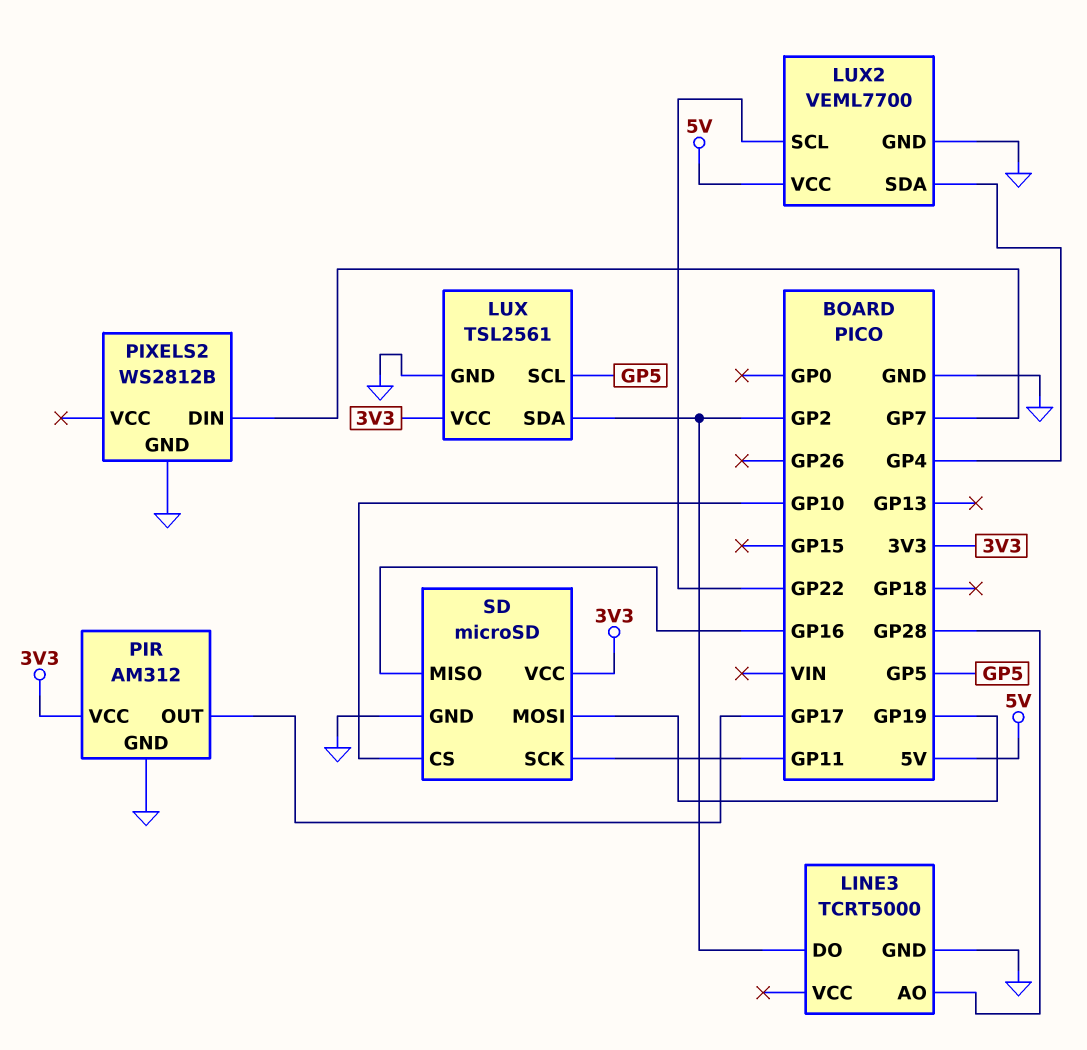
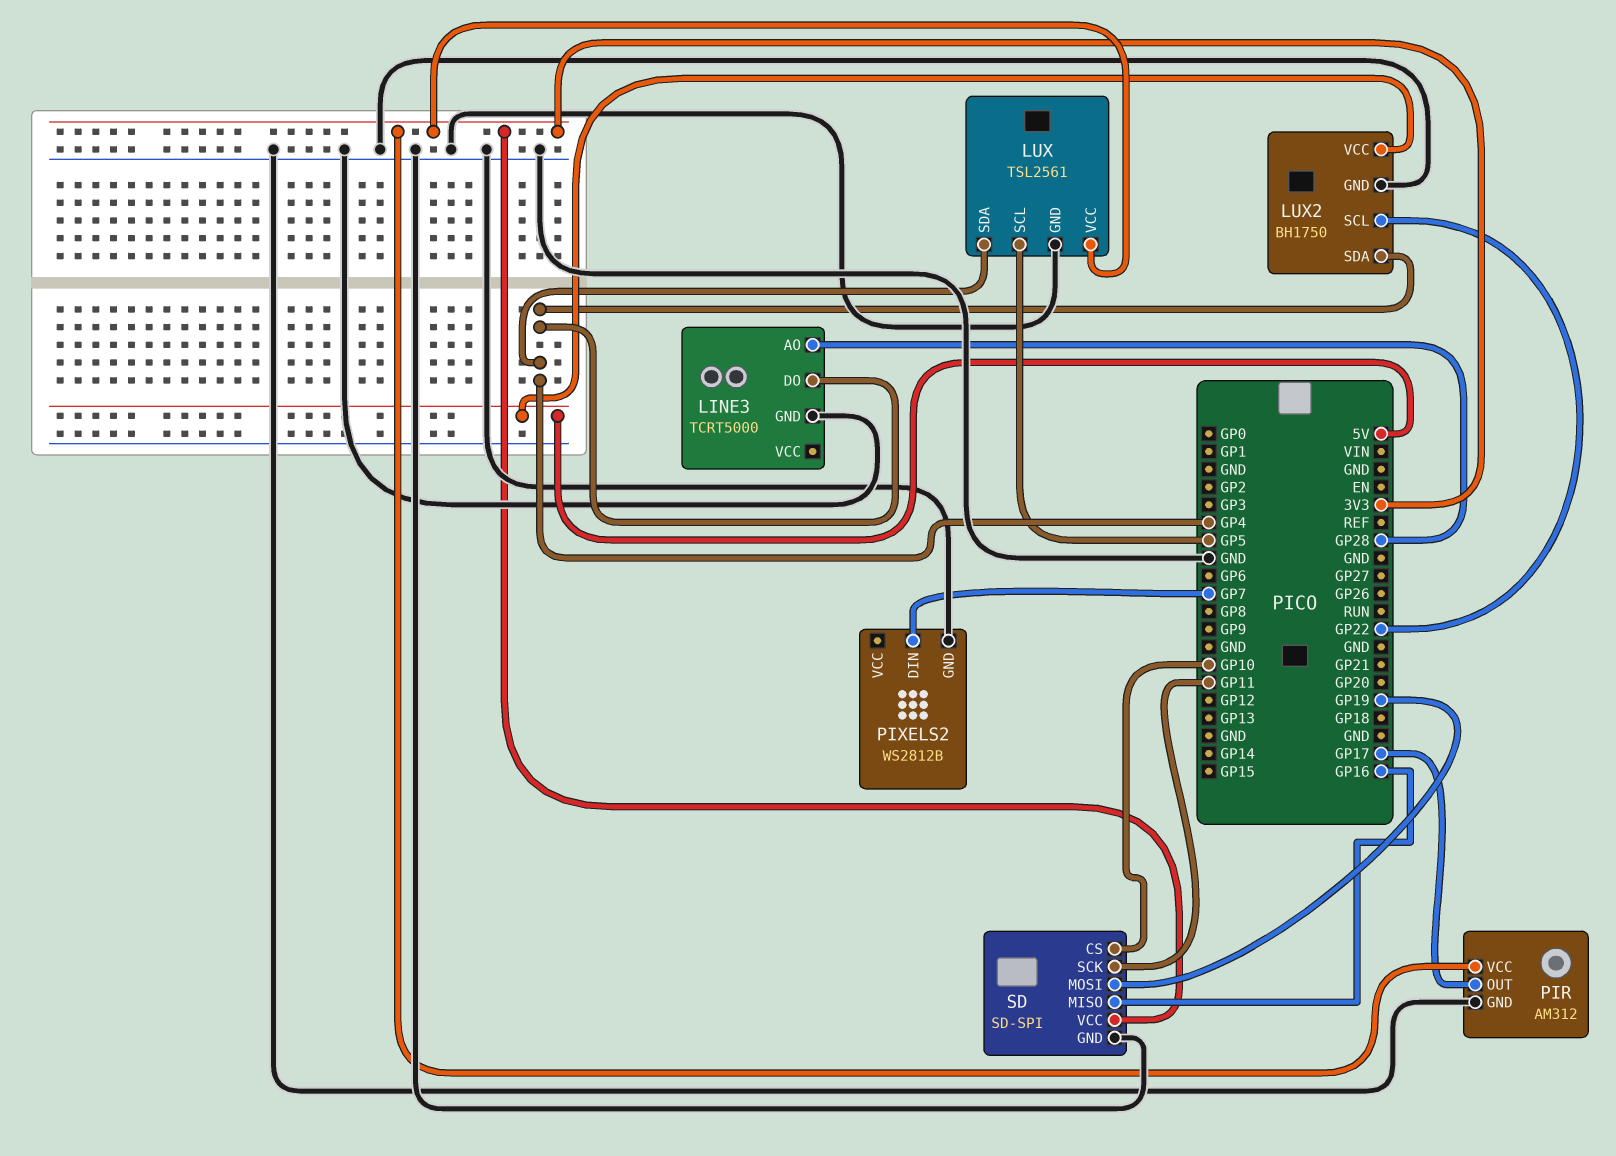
LINE3 pin DO: GP2 -> GP4
LUX pin SDA: GP2 -> GP4
LUX2: VEML7700 -> BH1750
SD: microSD -> SD-SPI

